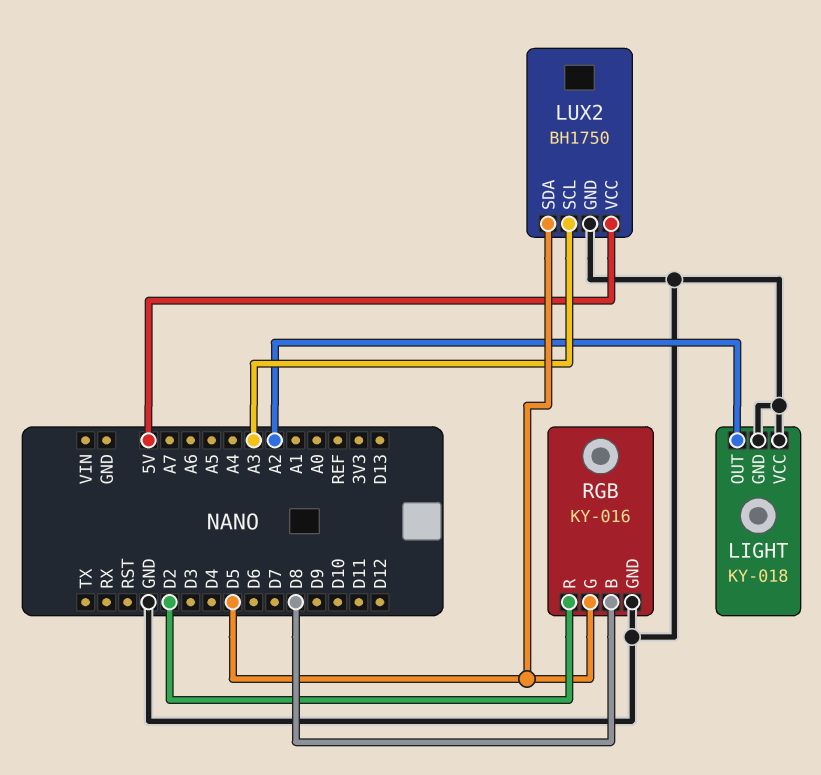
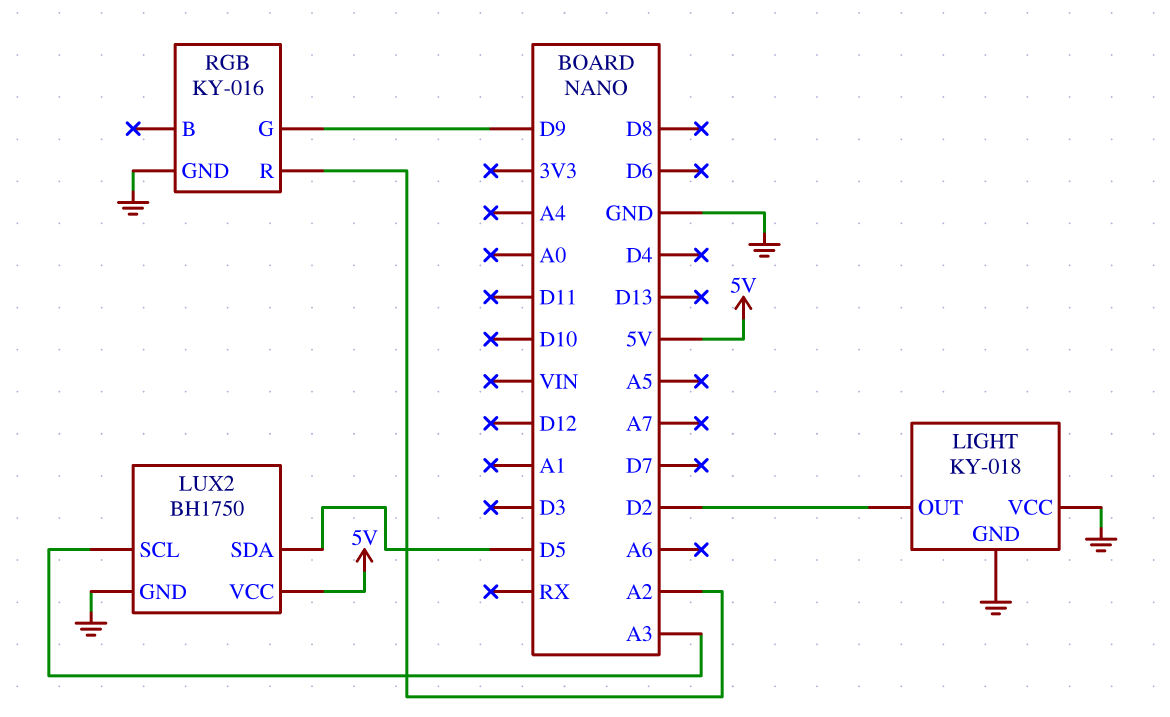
LIGHT pin OUT: A2 -> D2
RGB pin B: D8 -> none
RGB pin G: D5 -> D9
RGB pin R: D2 -> A2

